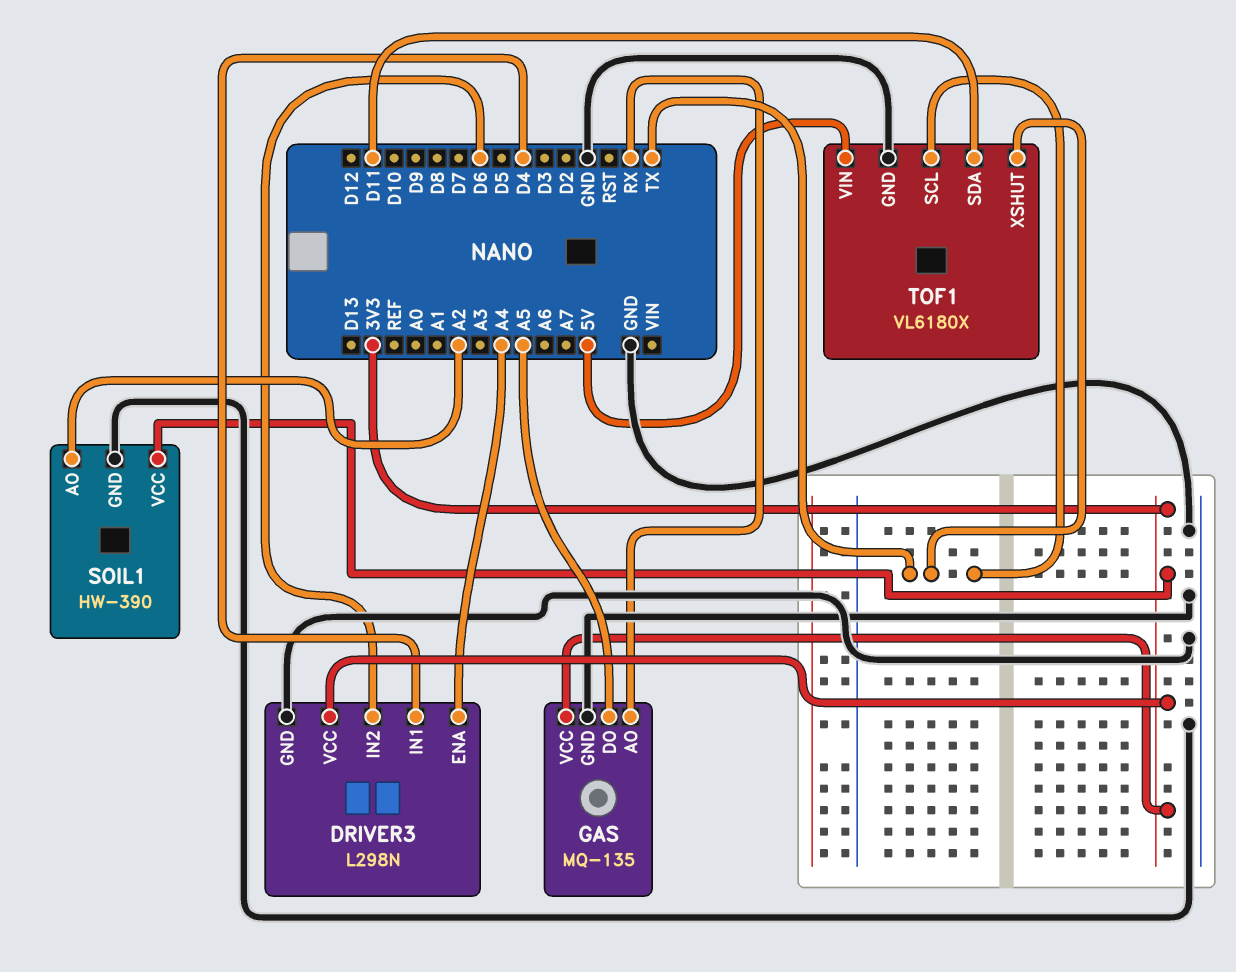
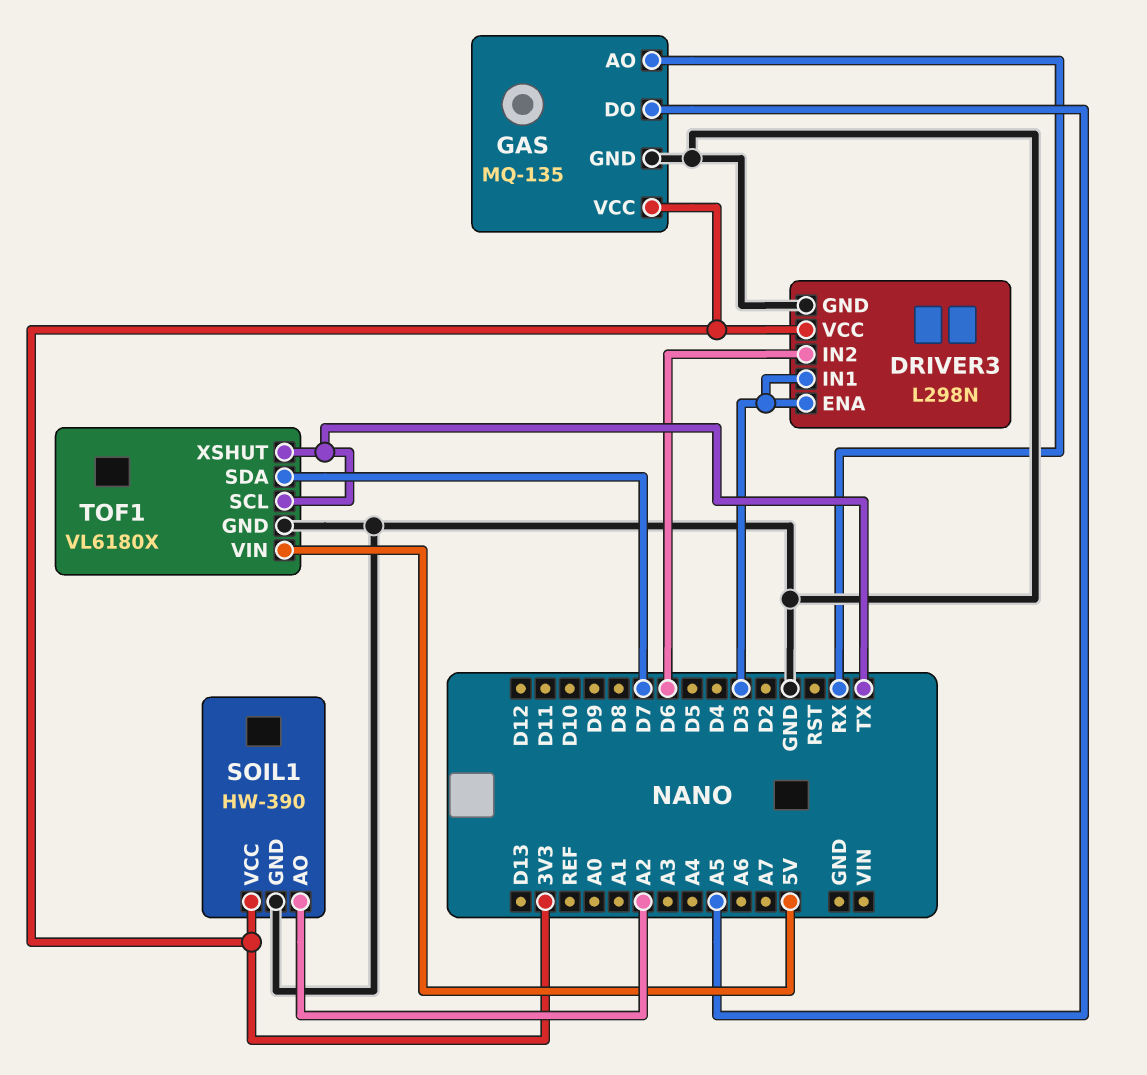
DRIVER3 pin ENA: A4 -> D3
DRIVER3 pin IN1: D4 -> D3
TOF1 pin SDA: D11 -> D7

